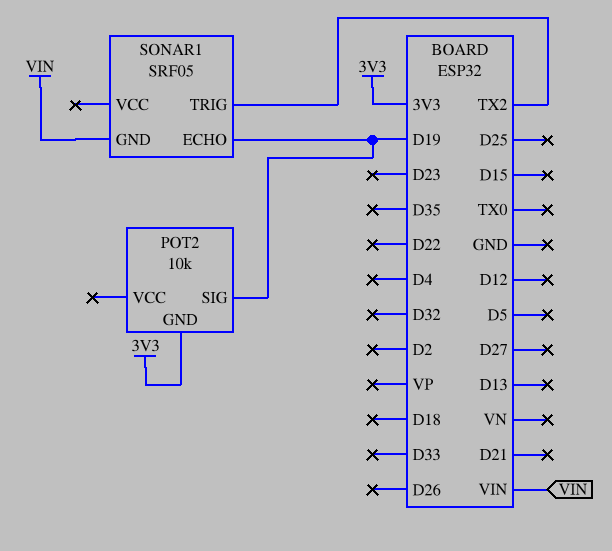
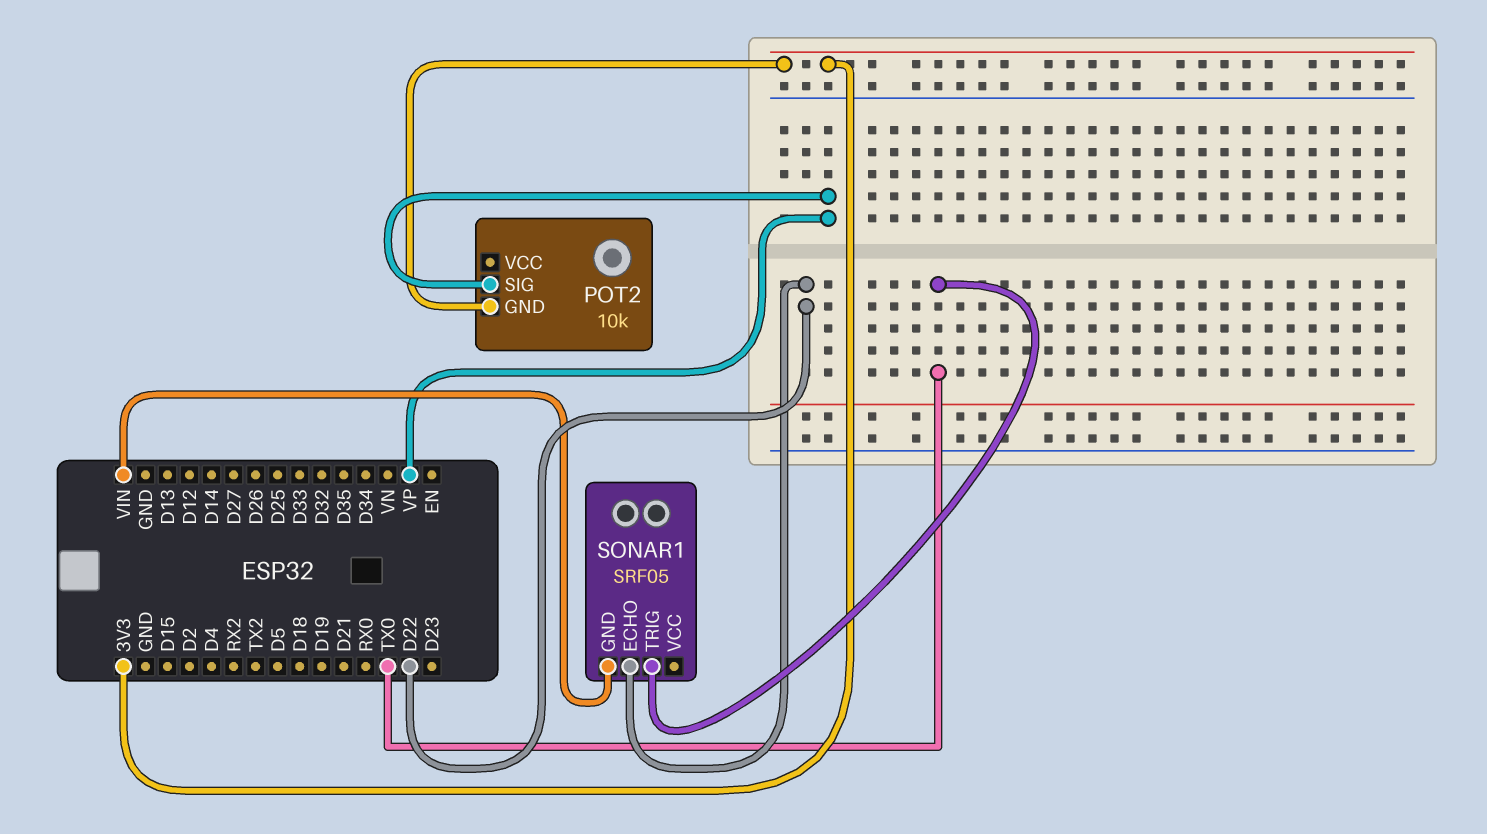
POT2 pin SIG: D19 -> VP
SONAR1 pin ECHO: D19 -> D22
SONAR1 pin TRIG: TX2 -> TX0

